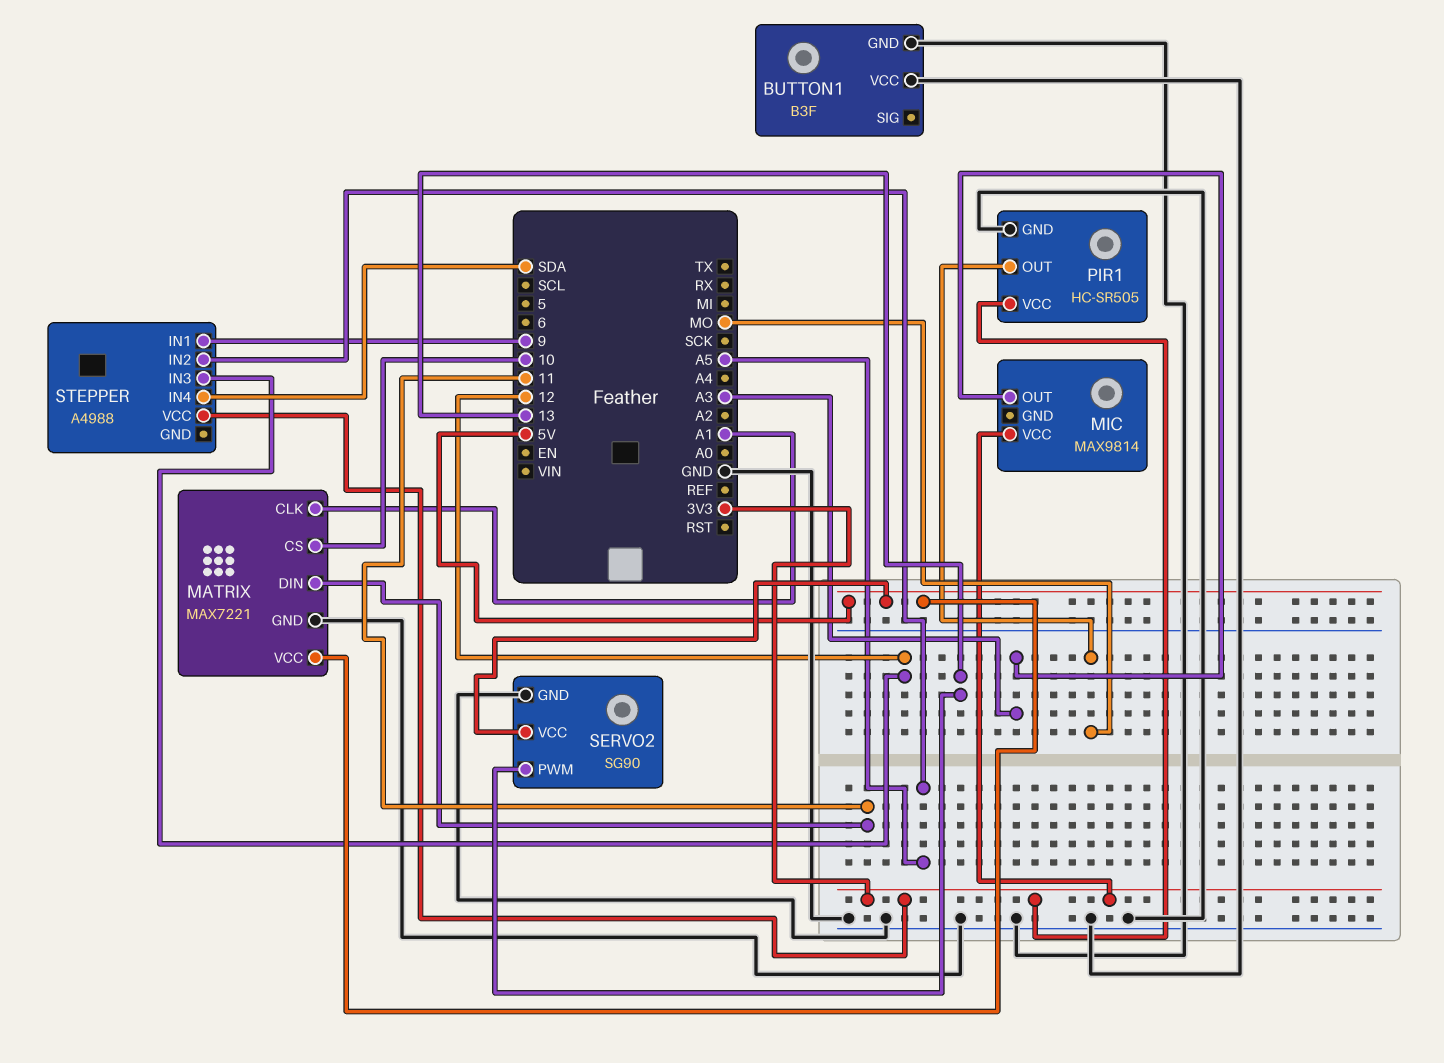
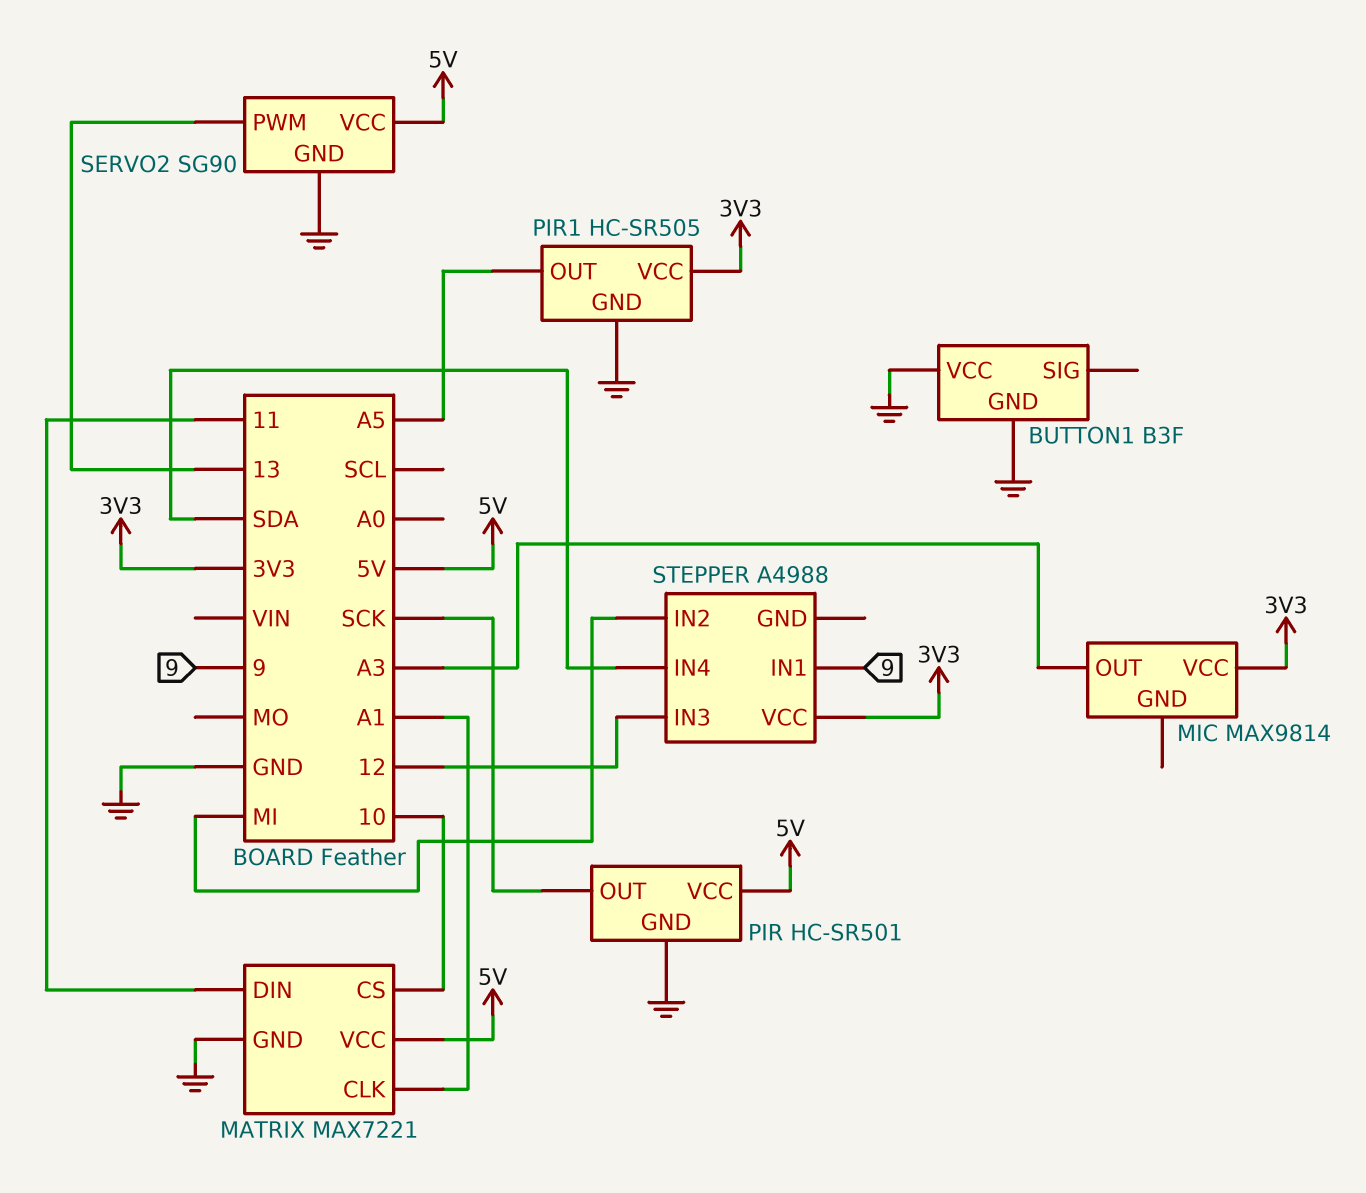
PIR: none -> HC-SR501
PIR pin GND: none -> GND
PIR pin OUT: none -> SCK
PIR pin VCC: none -> 5V
PIR1 pin OUT: MO -> A5
STEPPER pin IN2: A5 -> MI

